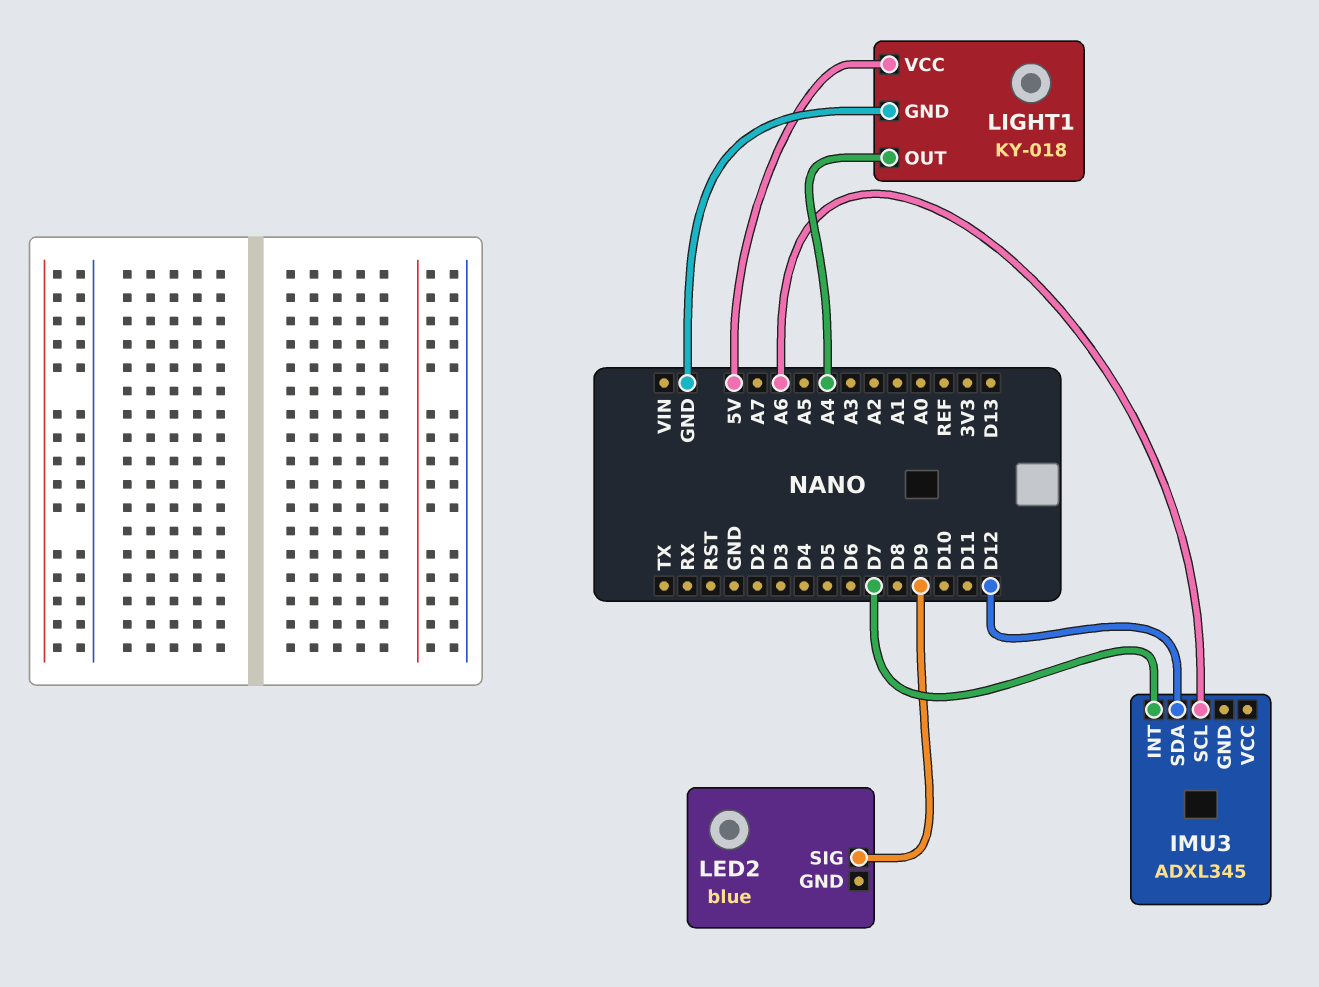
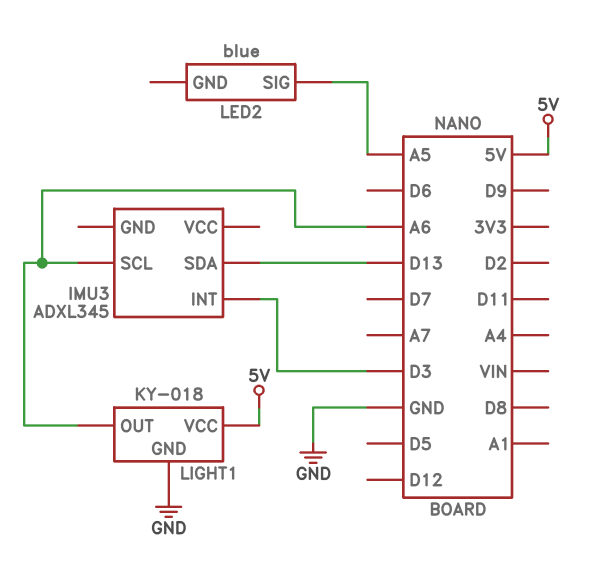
IMU3 pin INT: D7 -> D3
IMU3 pin SDA: D12 -> D13
LED2 pin SIG: D9 -> A5
LIGHT1 pin OUT: A4 -> A6

